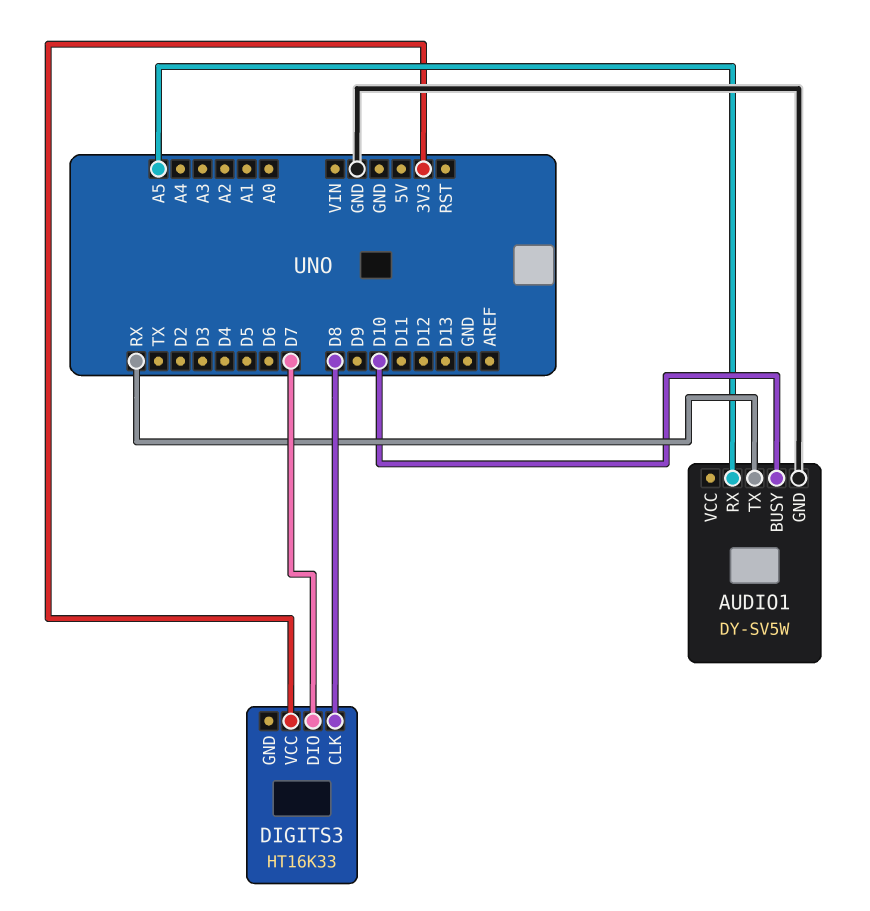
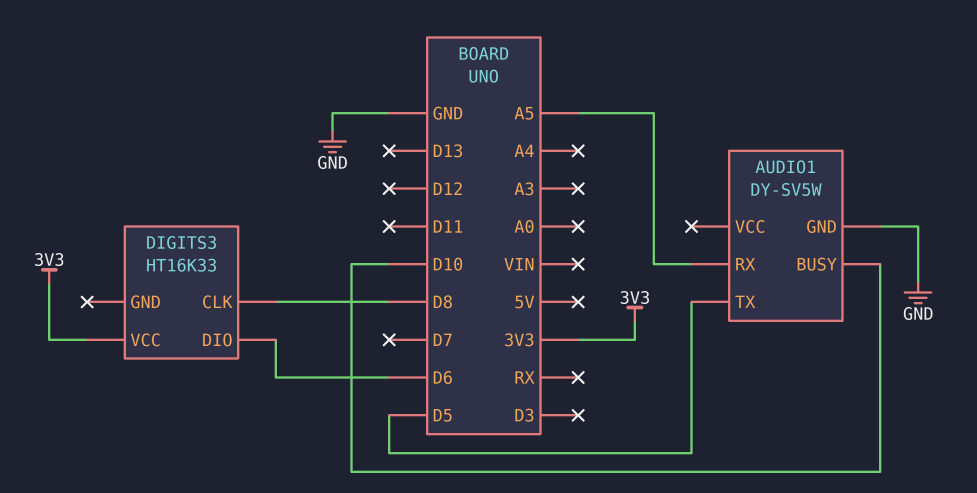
AUDIO1 pin TX: RX -> D5
DIGITS3 pin DIO: D7 -> D6

